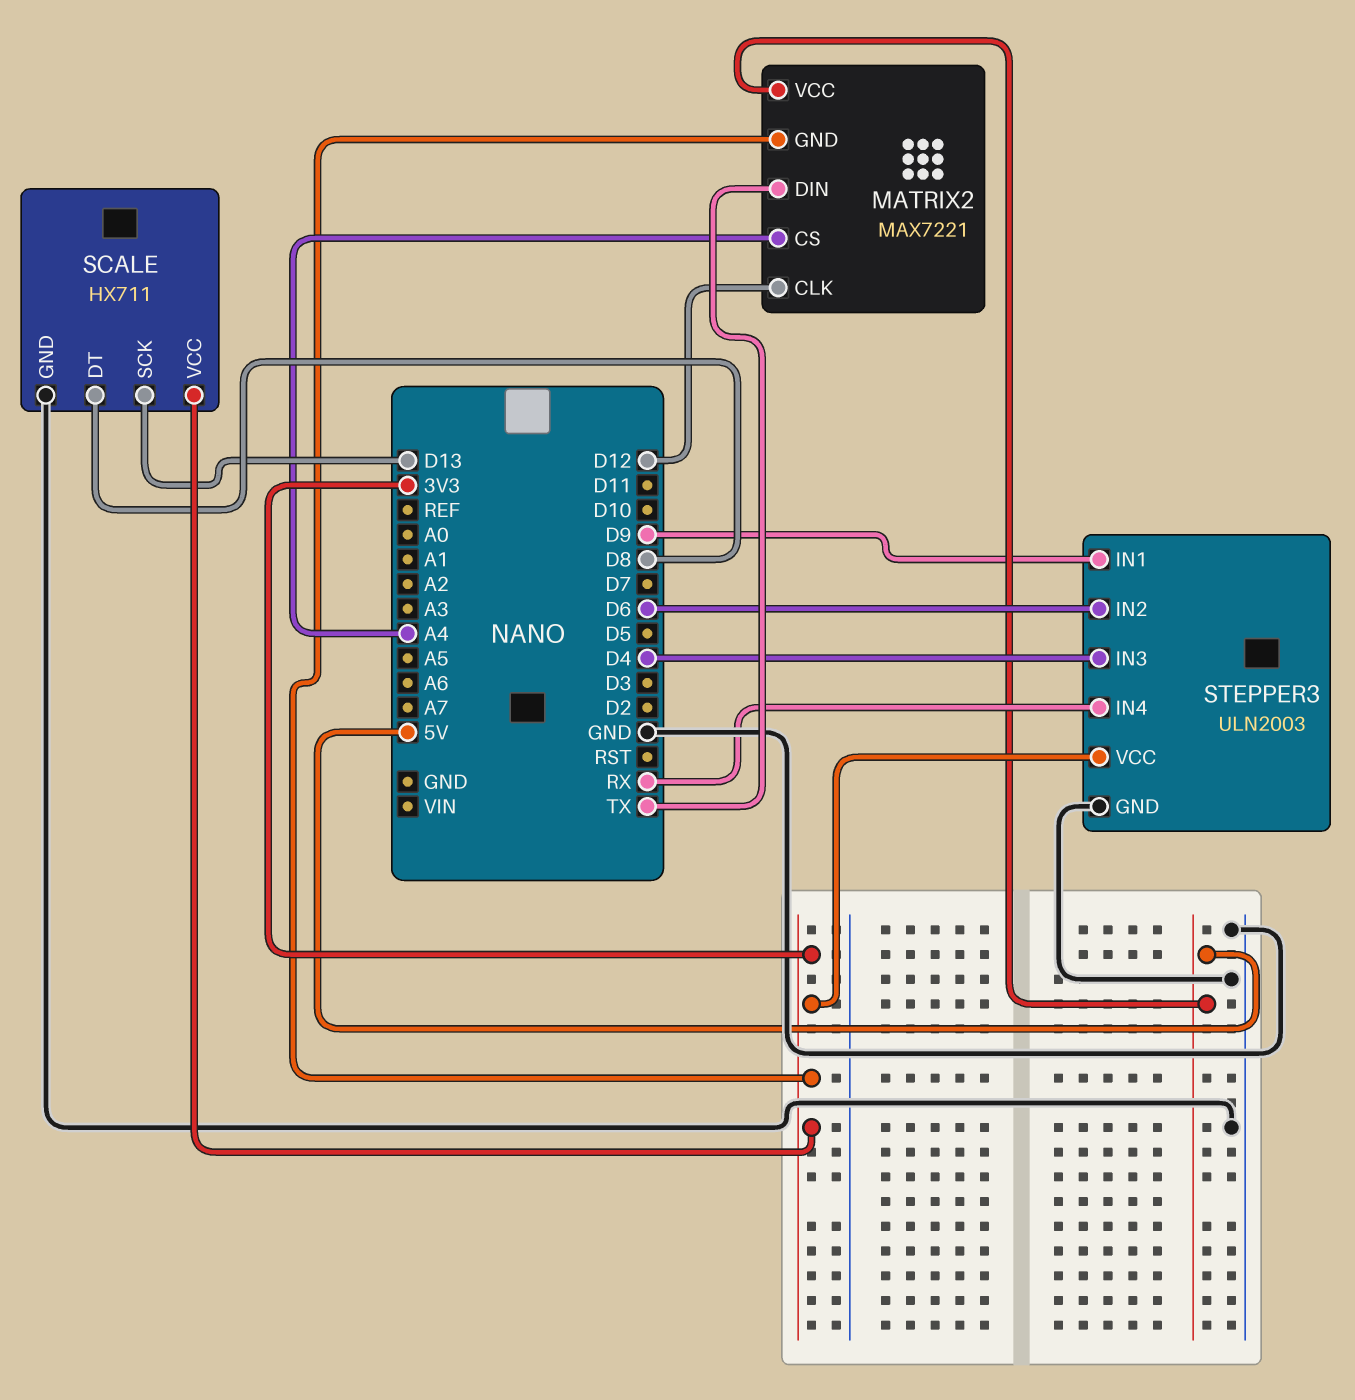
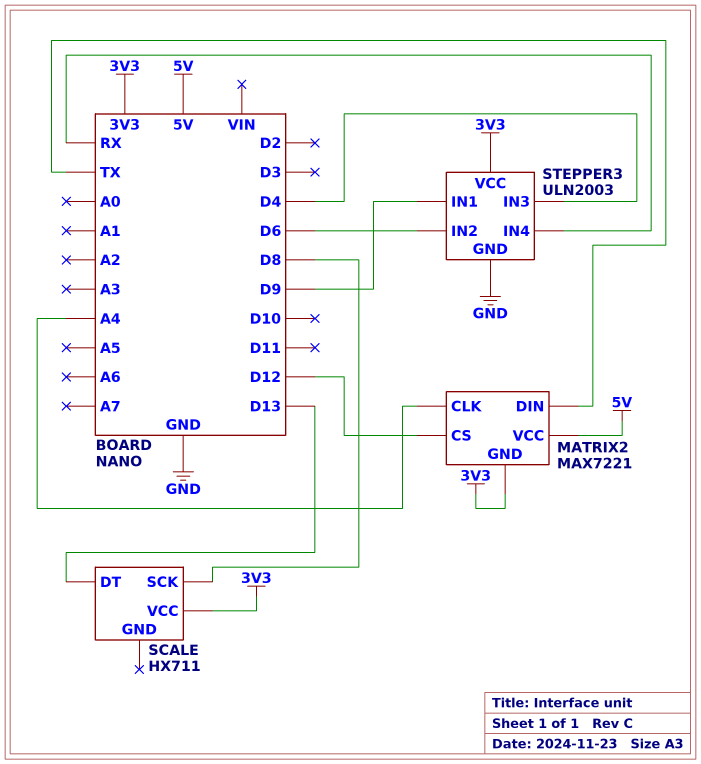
MATRIX2 pin CLK: D12 -> A4
MATRIX2 pin CS: A4 -> D12
SCALE pin DT: D8 -> D13
SCALE pin GND: GND -> none
SCALE pin SCK: D13 -> D8

